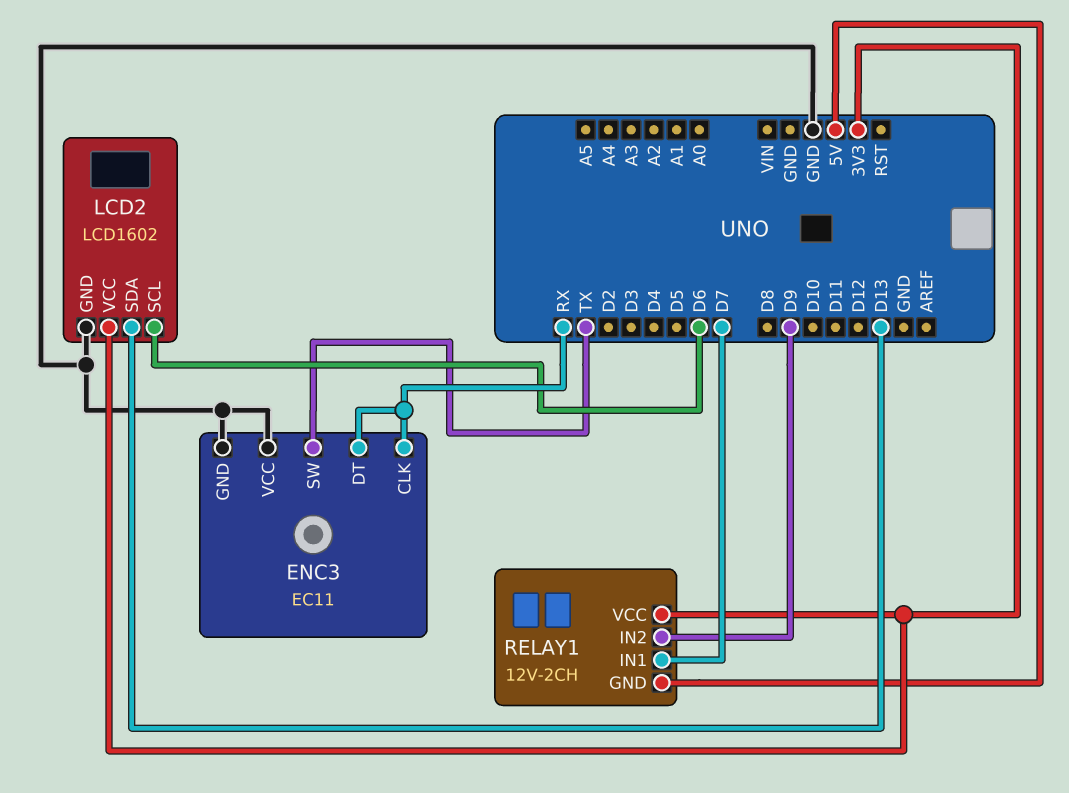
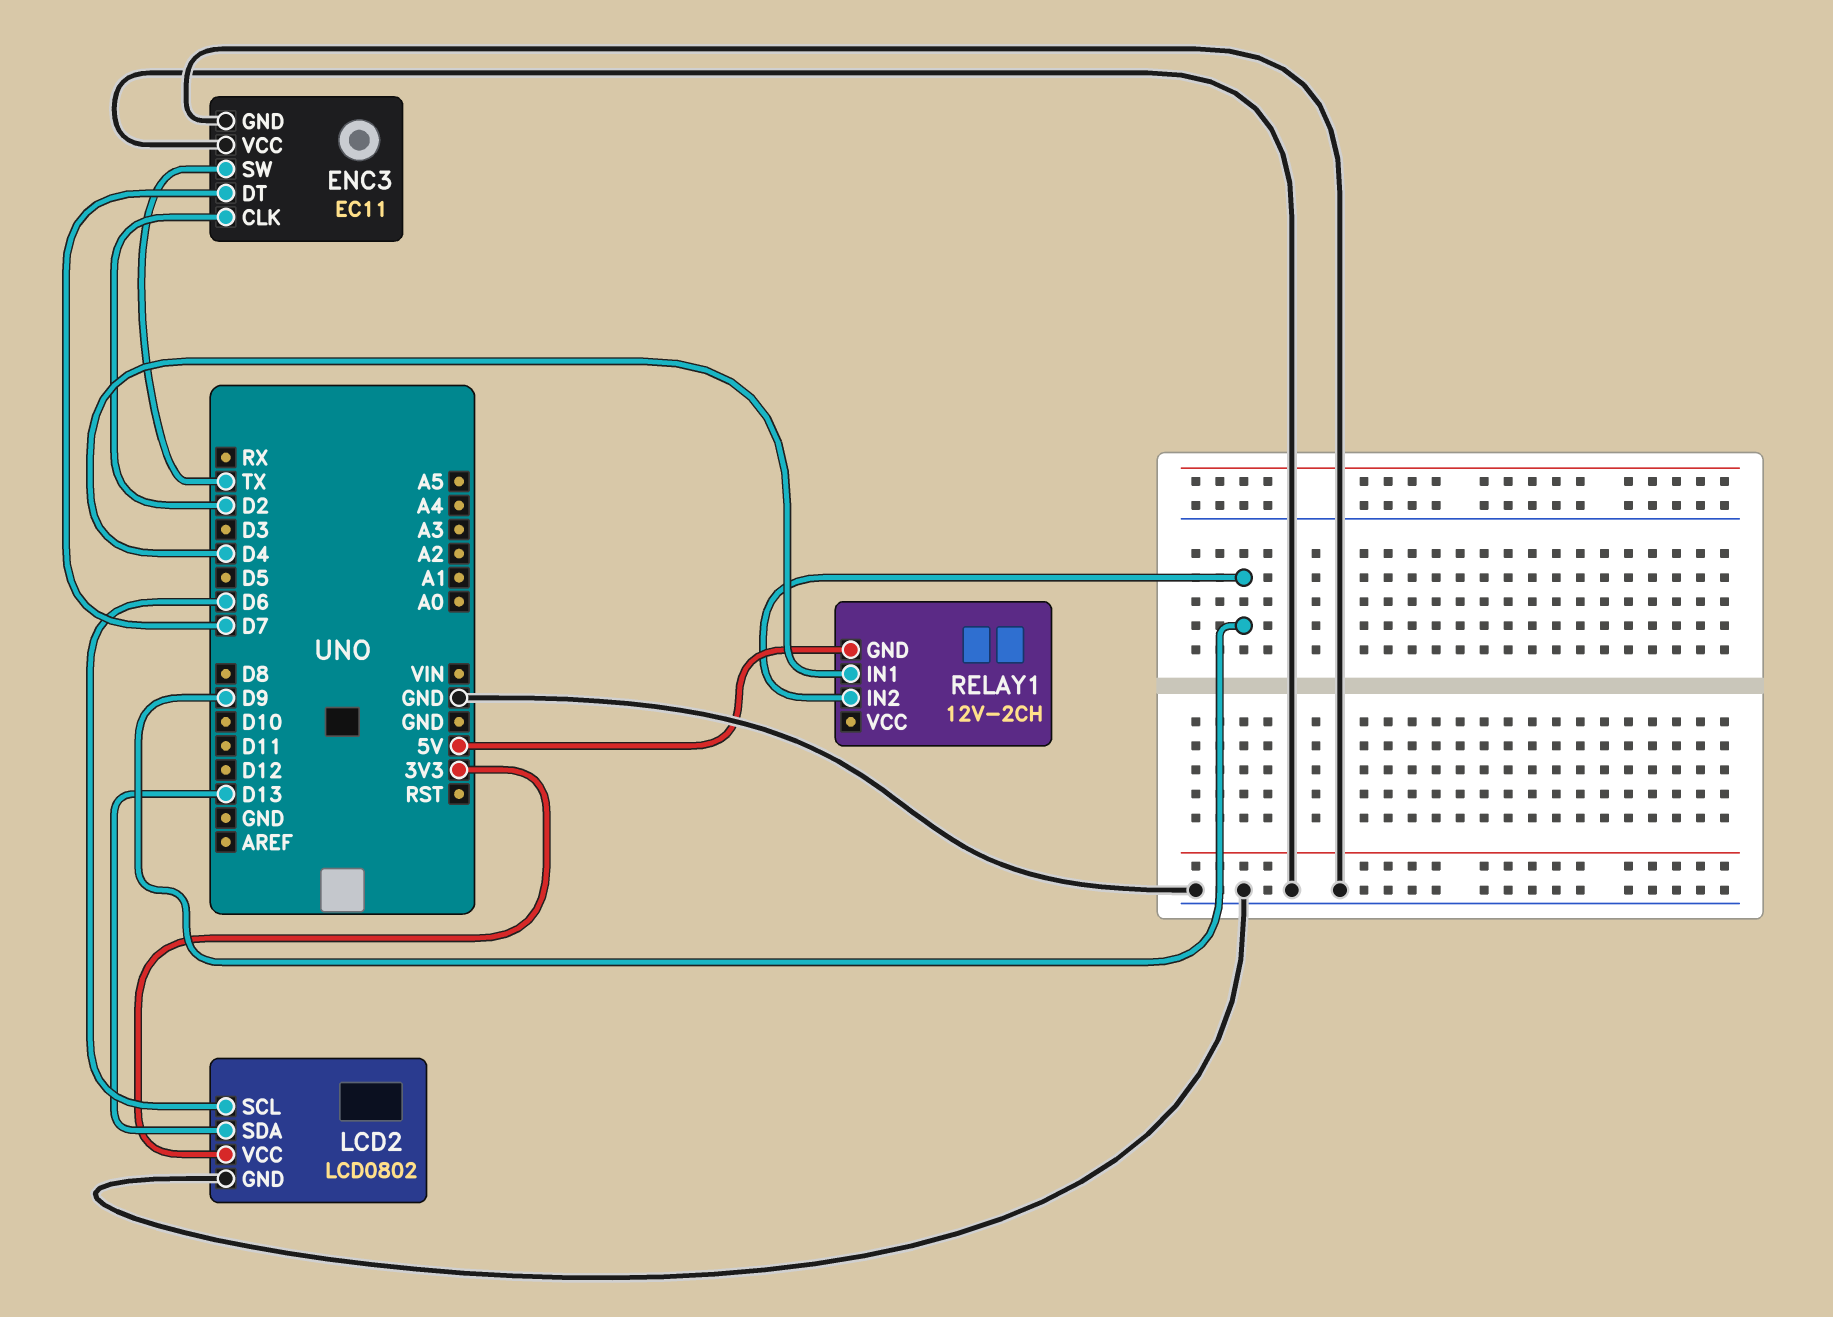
ENC3 pin CLK: RX -> D2
ENC3 pin DT: RX -> D7
LCD2: LCD1602 -> LCD0802
RELAY1 pin IN1: D7 -> D4
RELAY1 pin VCC: 3V3 -> none

